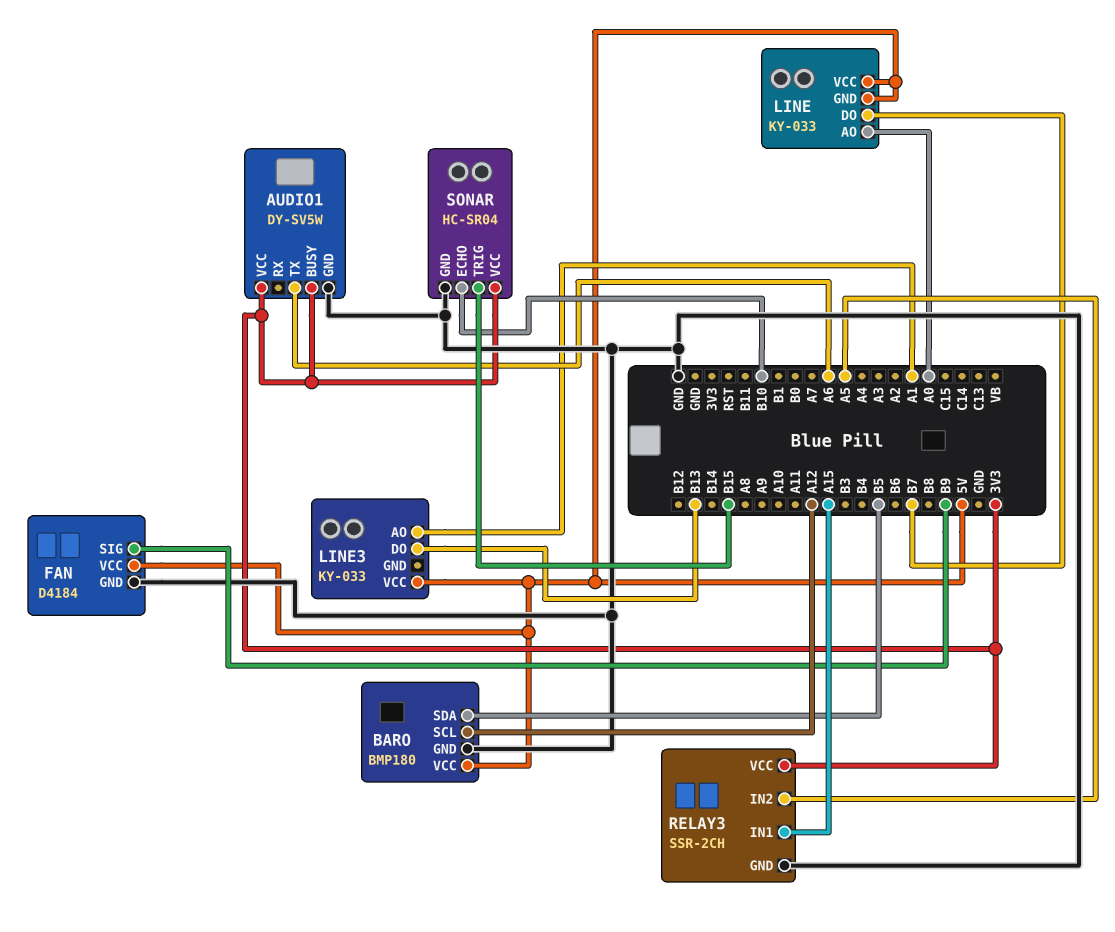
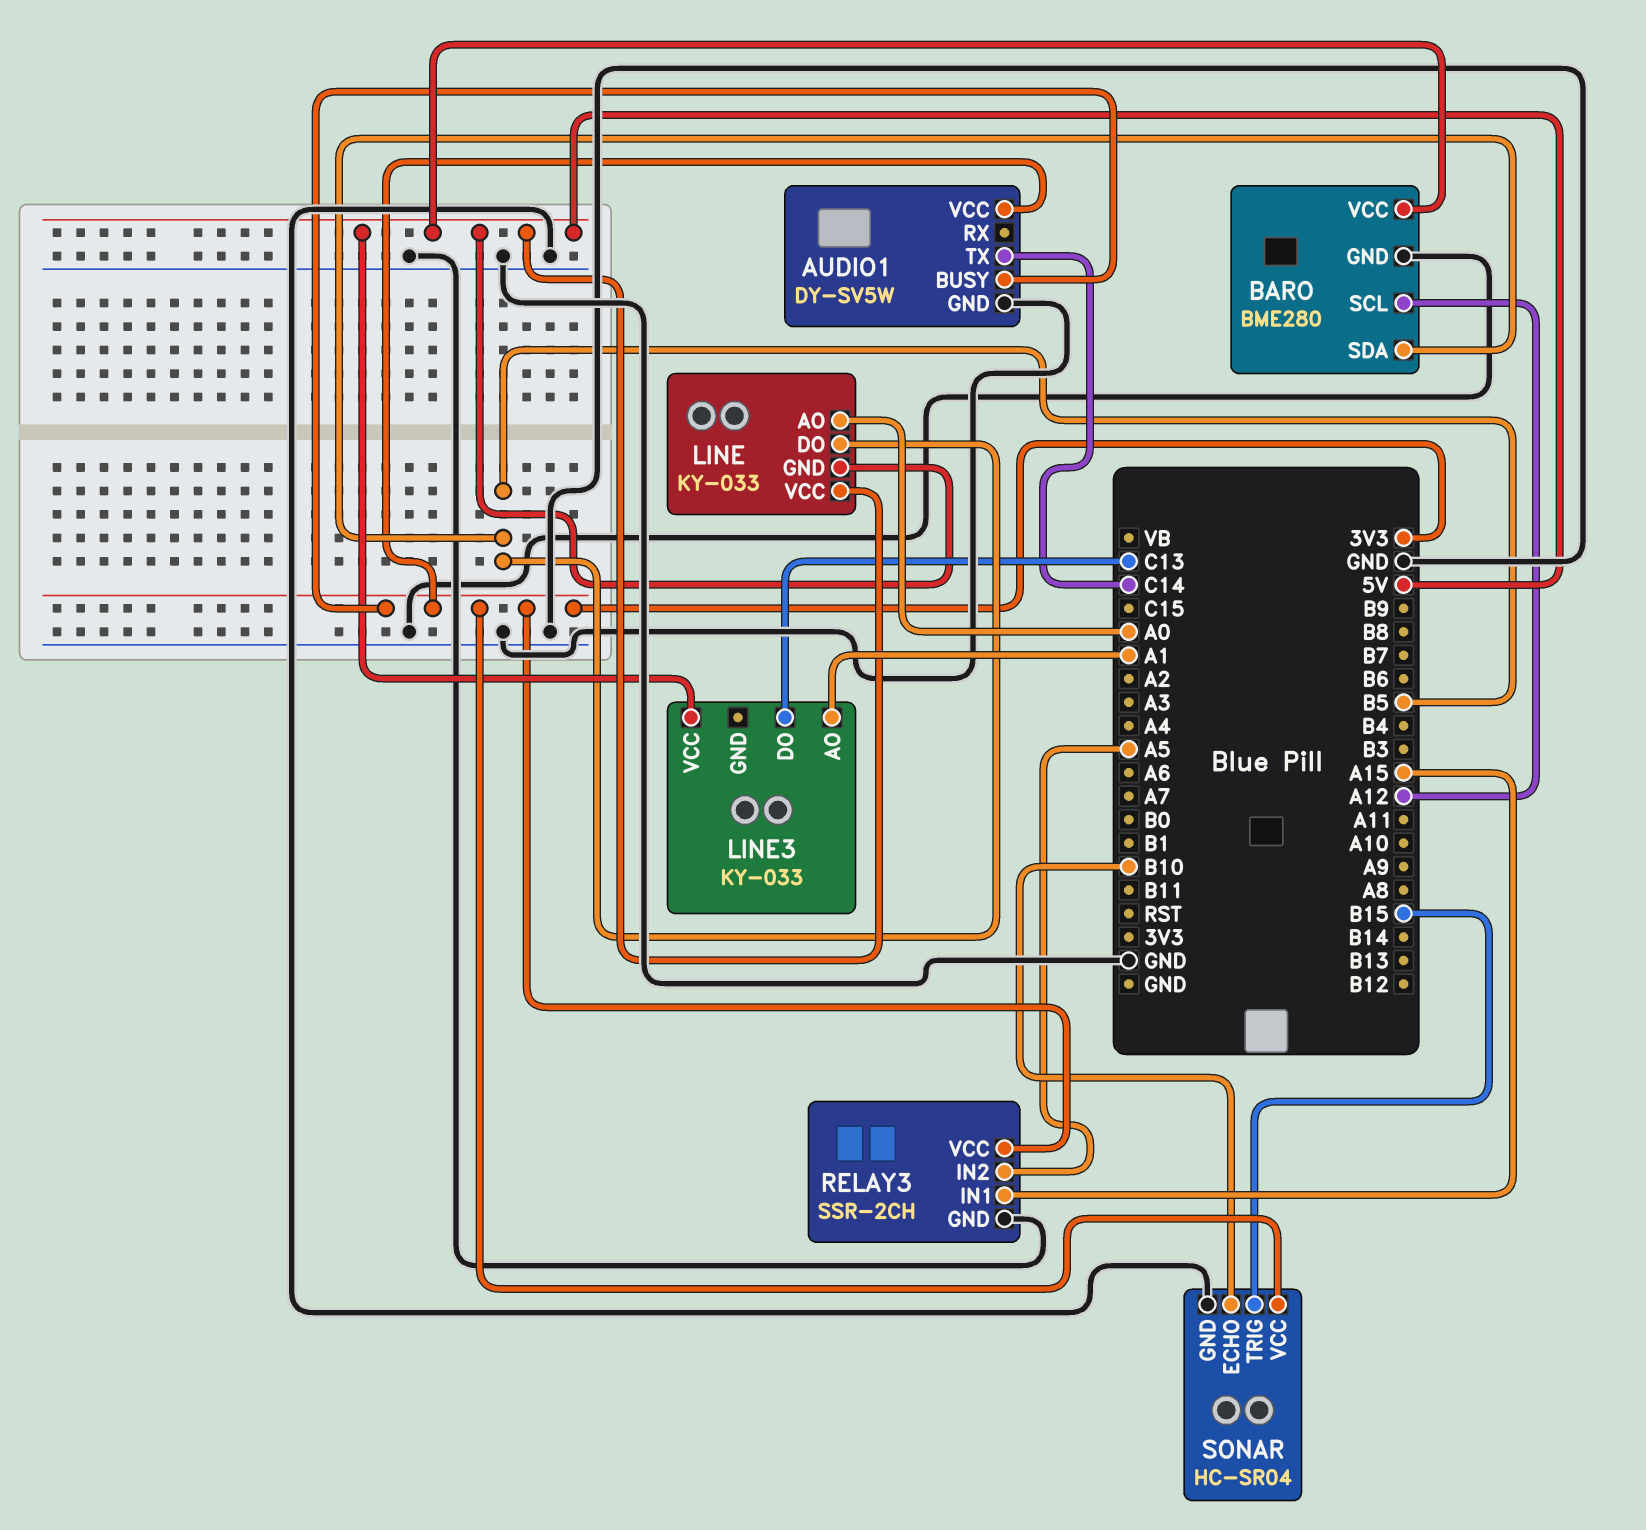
AUDIO1 pin TX: A6 -> C14
BARO: BMP180 -> BME280
FAN: D4184 -> none
FAN pin GND: GND -> none
FAN pin SIG: B9 -> none
FAN pin VCC: 5V -> none
LINE pin DO: B7 -> B5
LINE3 pin DO: B13 -> C13

